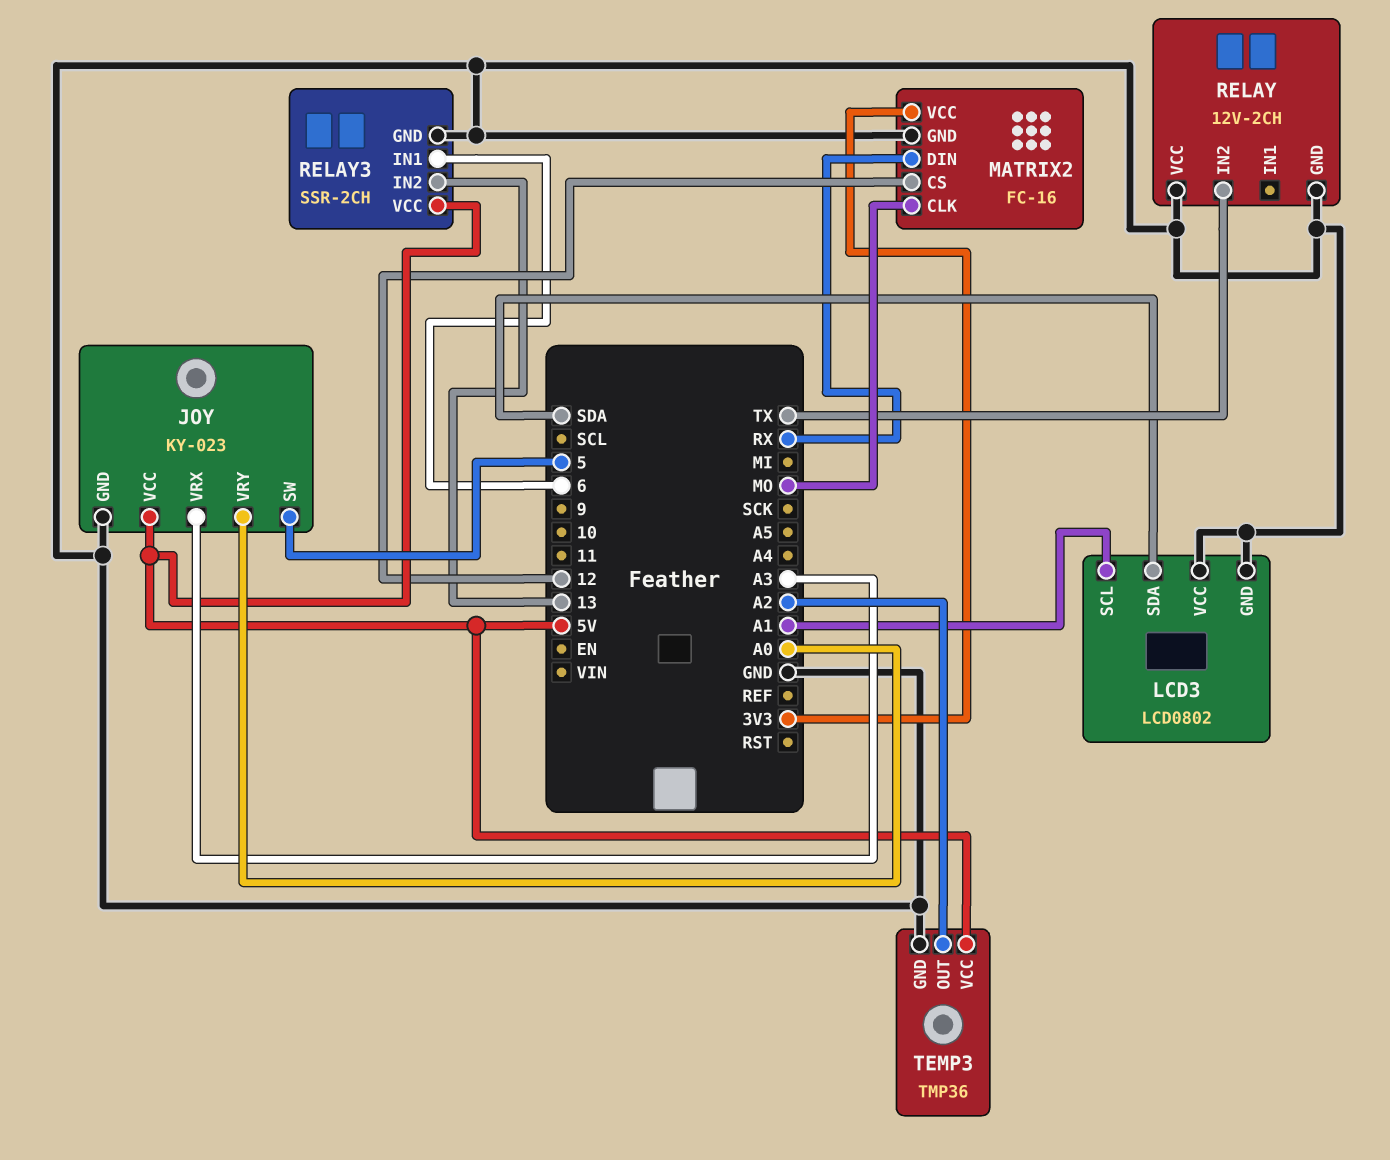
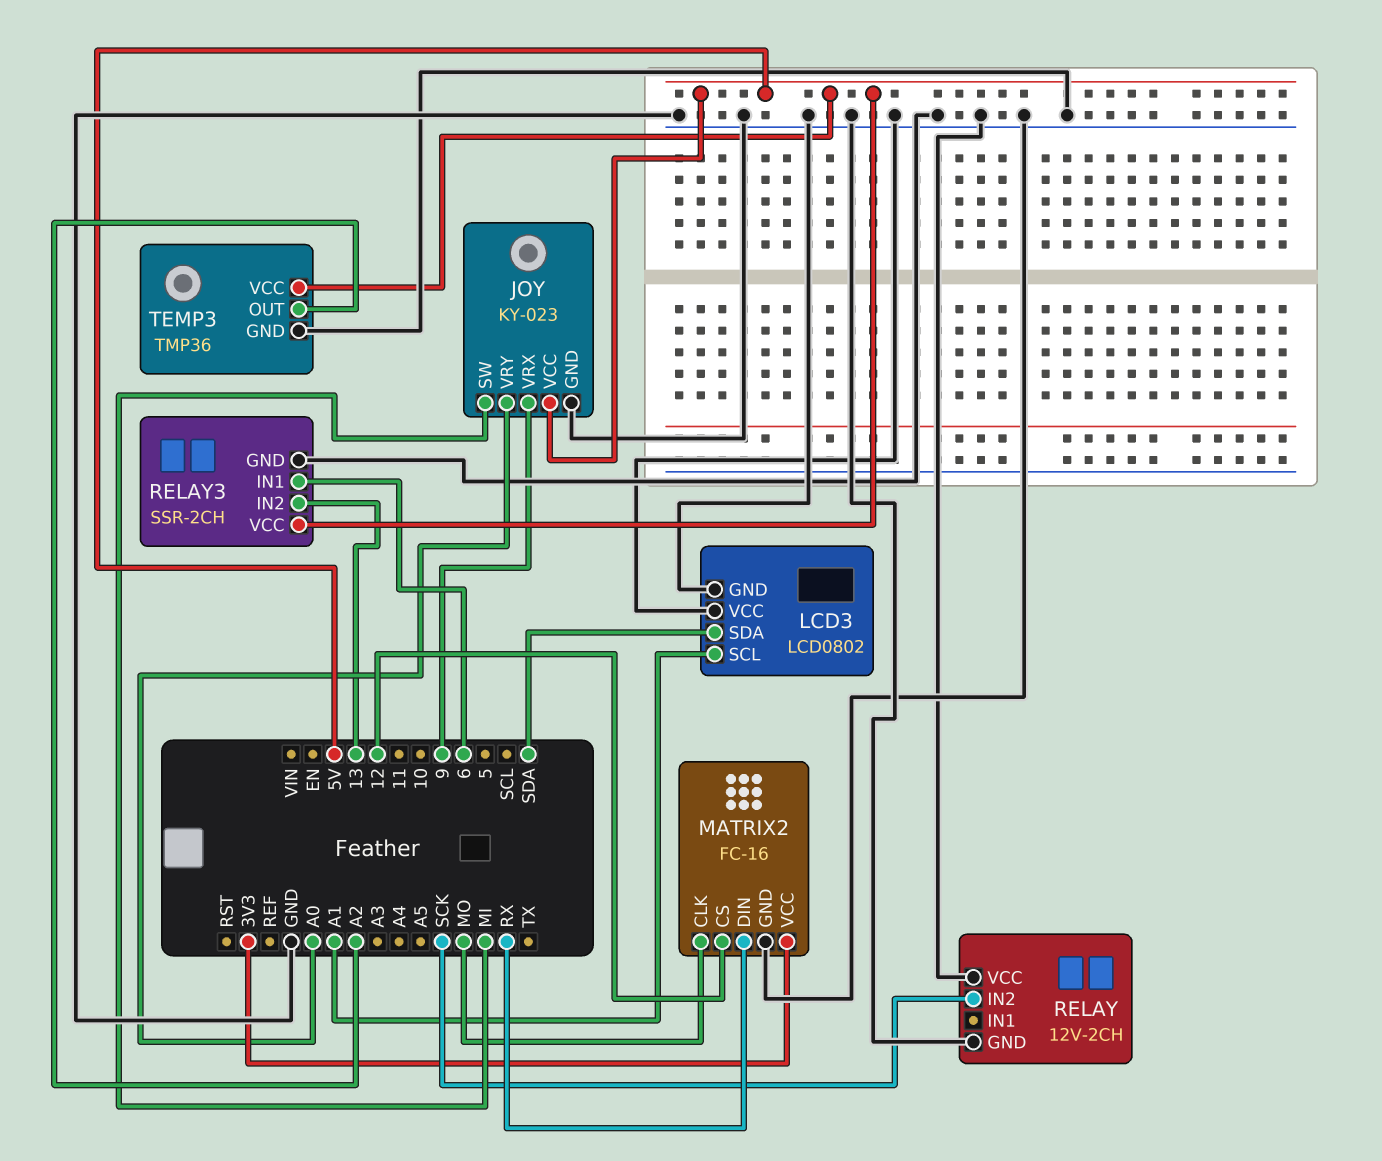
JOY pin SW: 5 -> MI
JOY pin VRX: A3 -> 9
RELAY pin IN2: TX -> SCK

